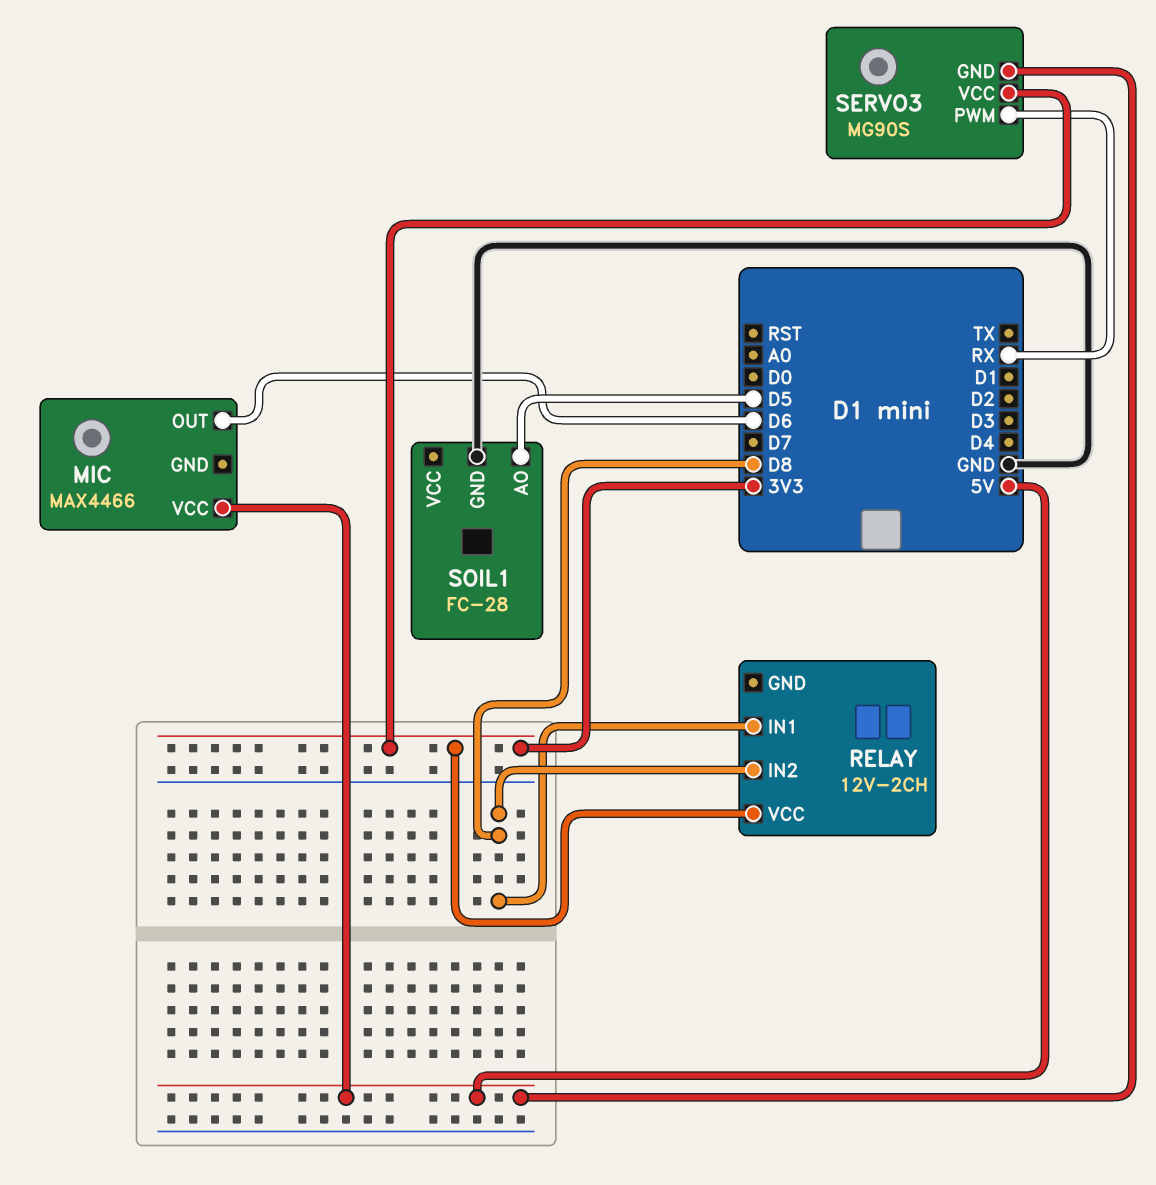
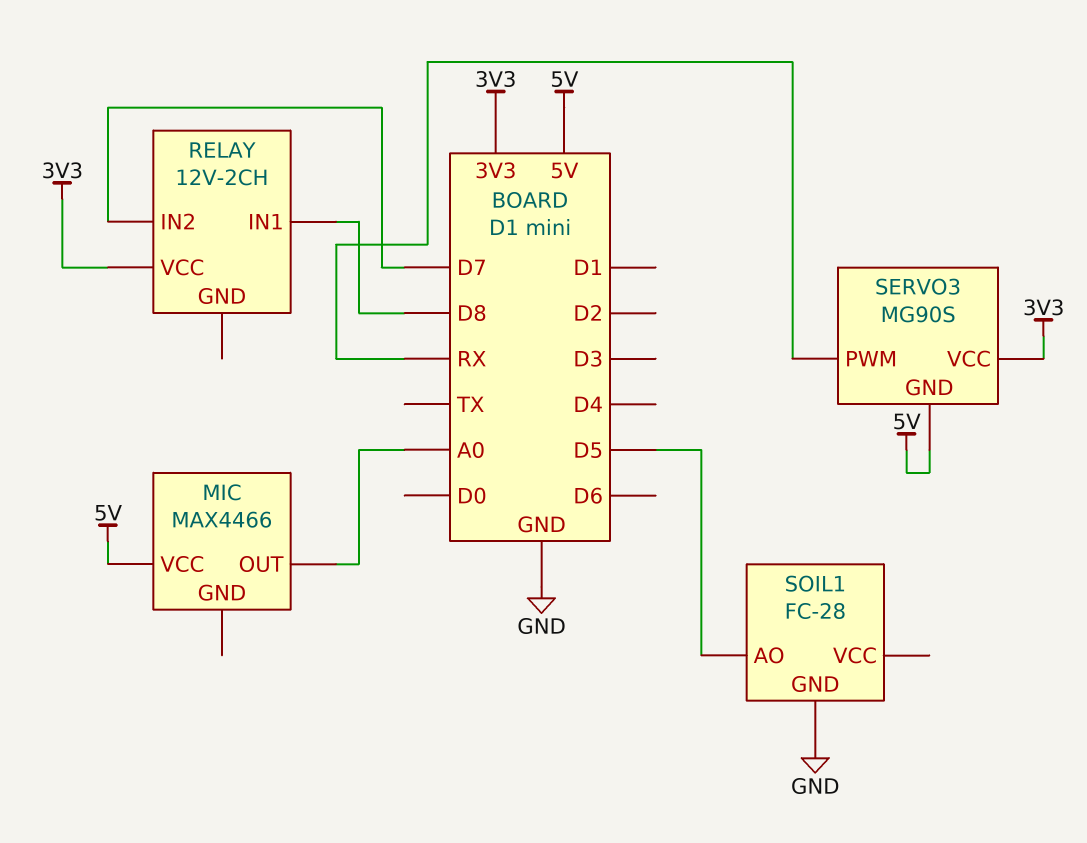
MIC pin OUT: D6 -> A0
RELAY pin IN2: D8 -> D7

